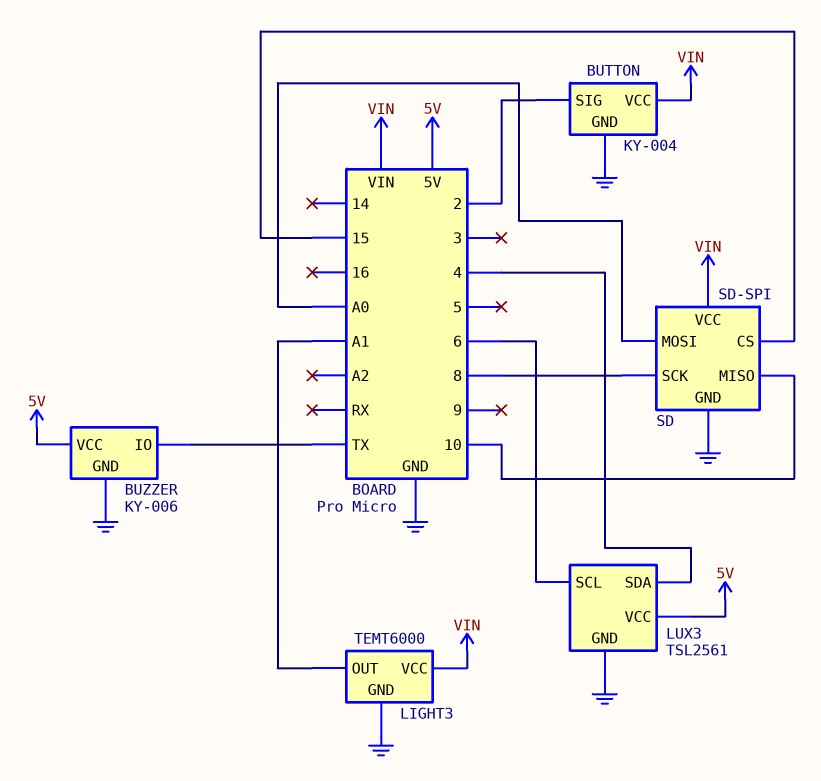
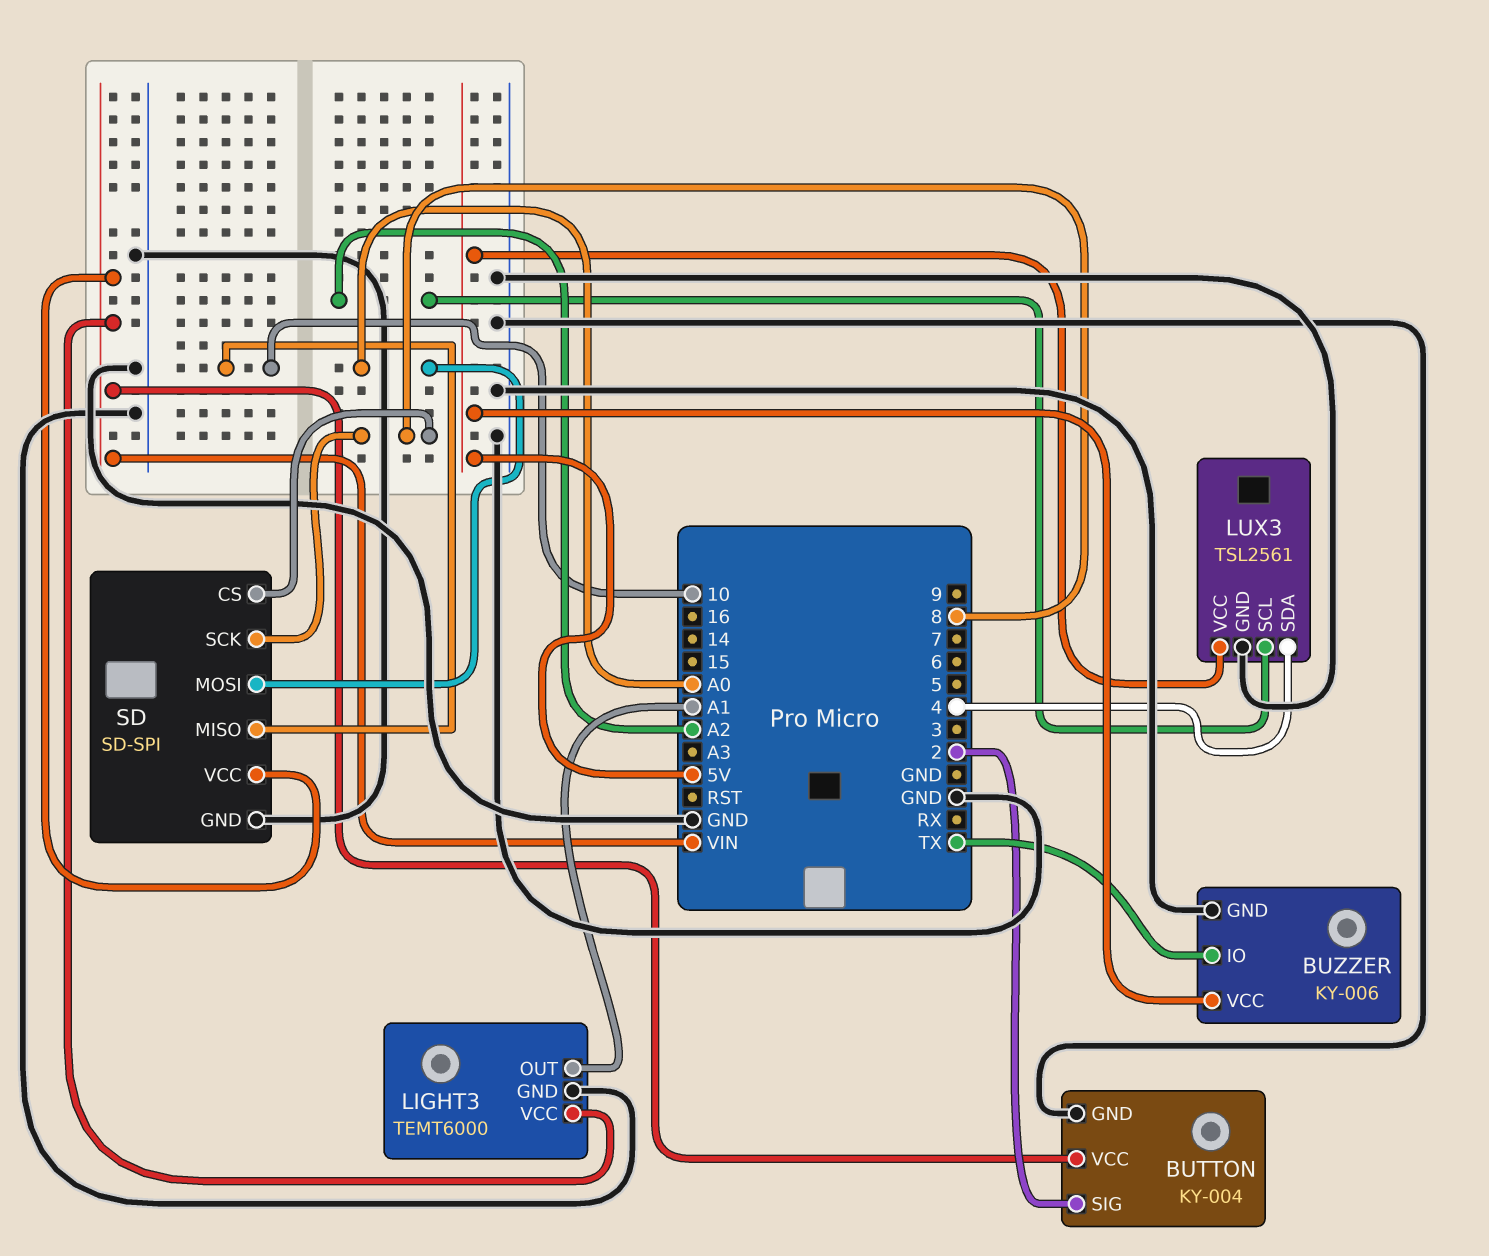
LUX3 pin SCL: 6 -> A2
SD pin CS: 15 -> 8

